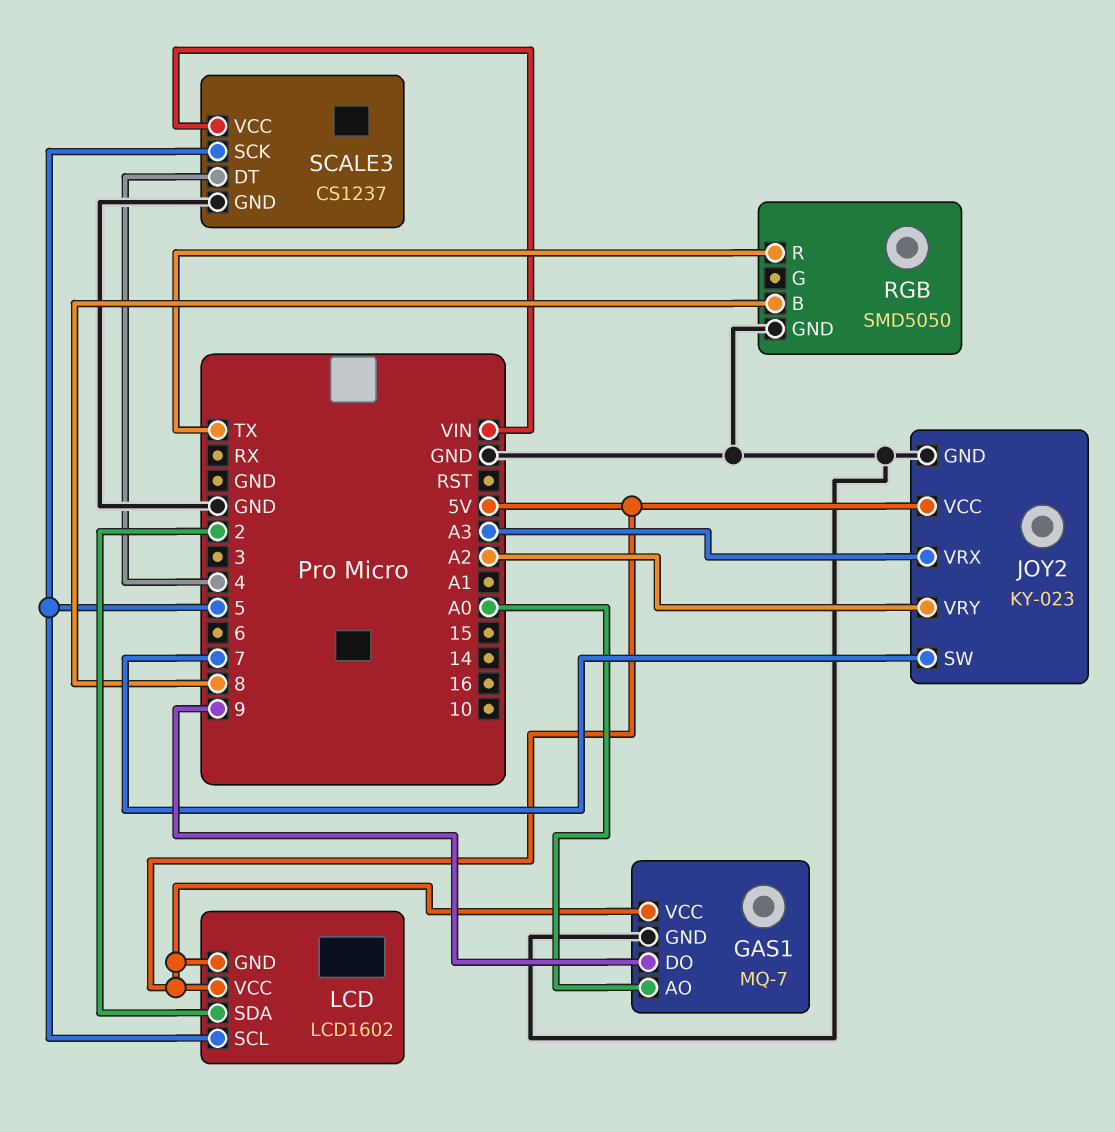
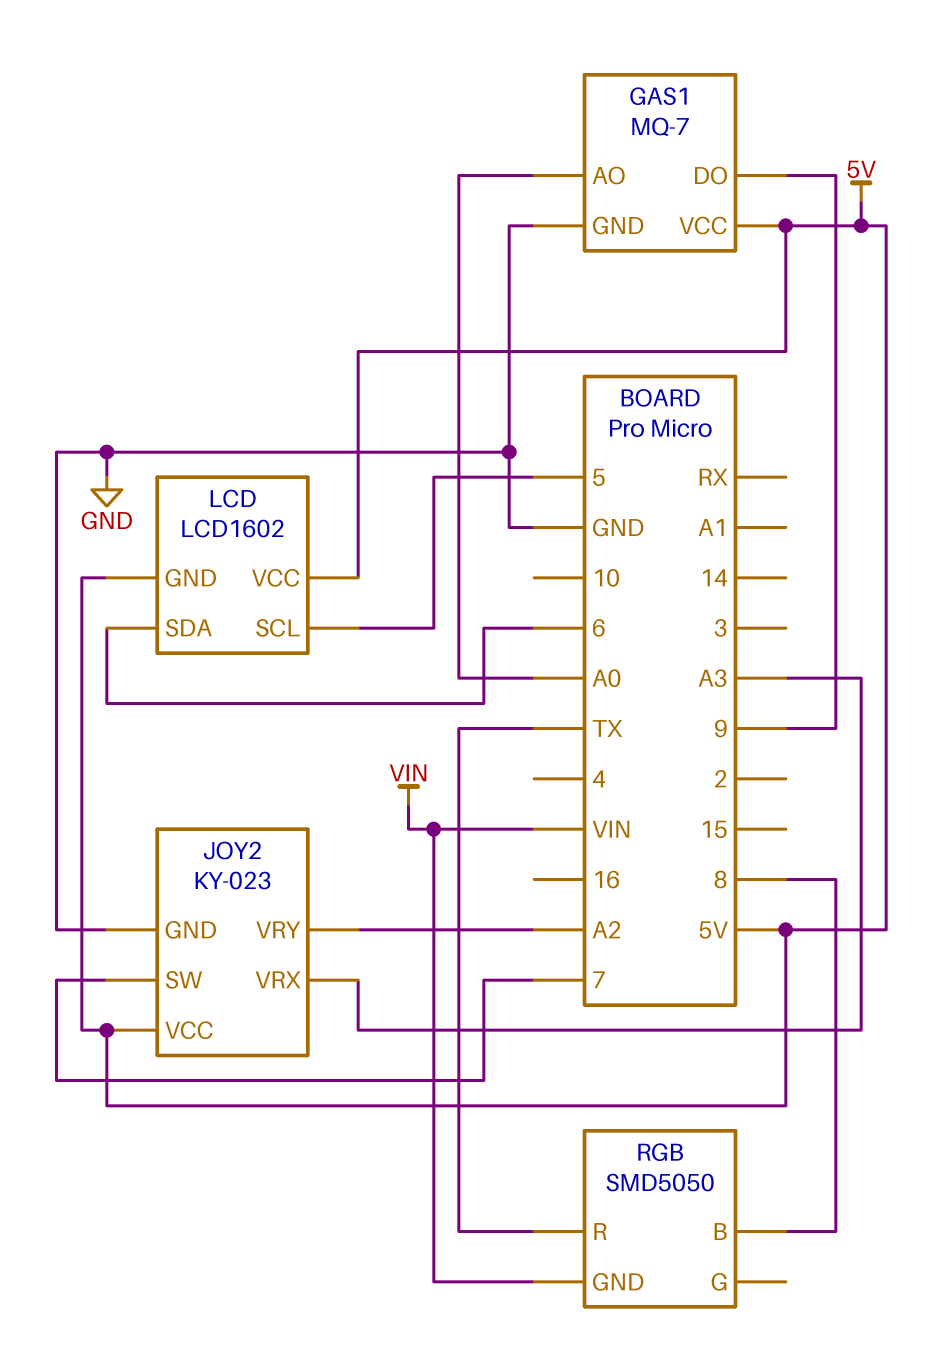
LCD pin SDA: 2 -> 6
RGB pin GND: GND -> VIN
SCALE3: CS1237 -> none
SCALE3 pin DT: 4 -> none
SCALE3 pin GND: GND -> none
SCALE3 pin SCK: 5 -> none
SCALE3 pin VCC: VIN -> none

